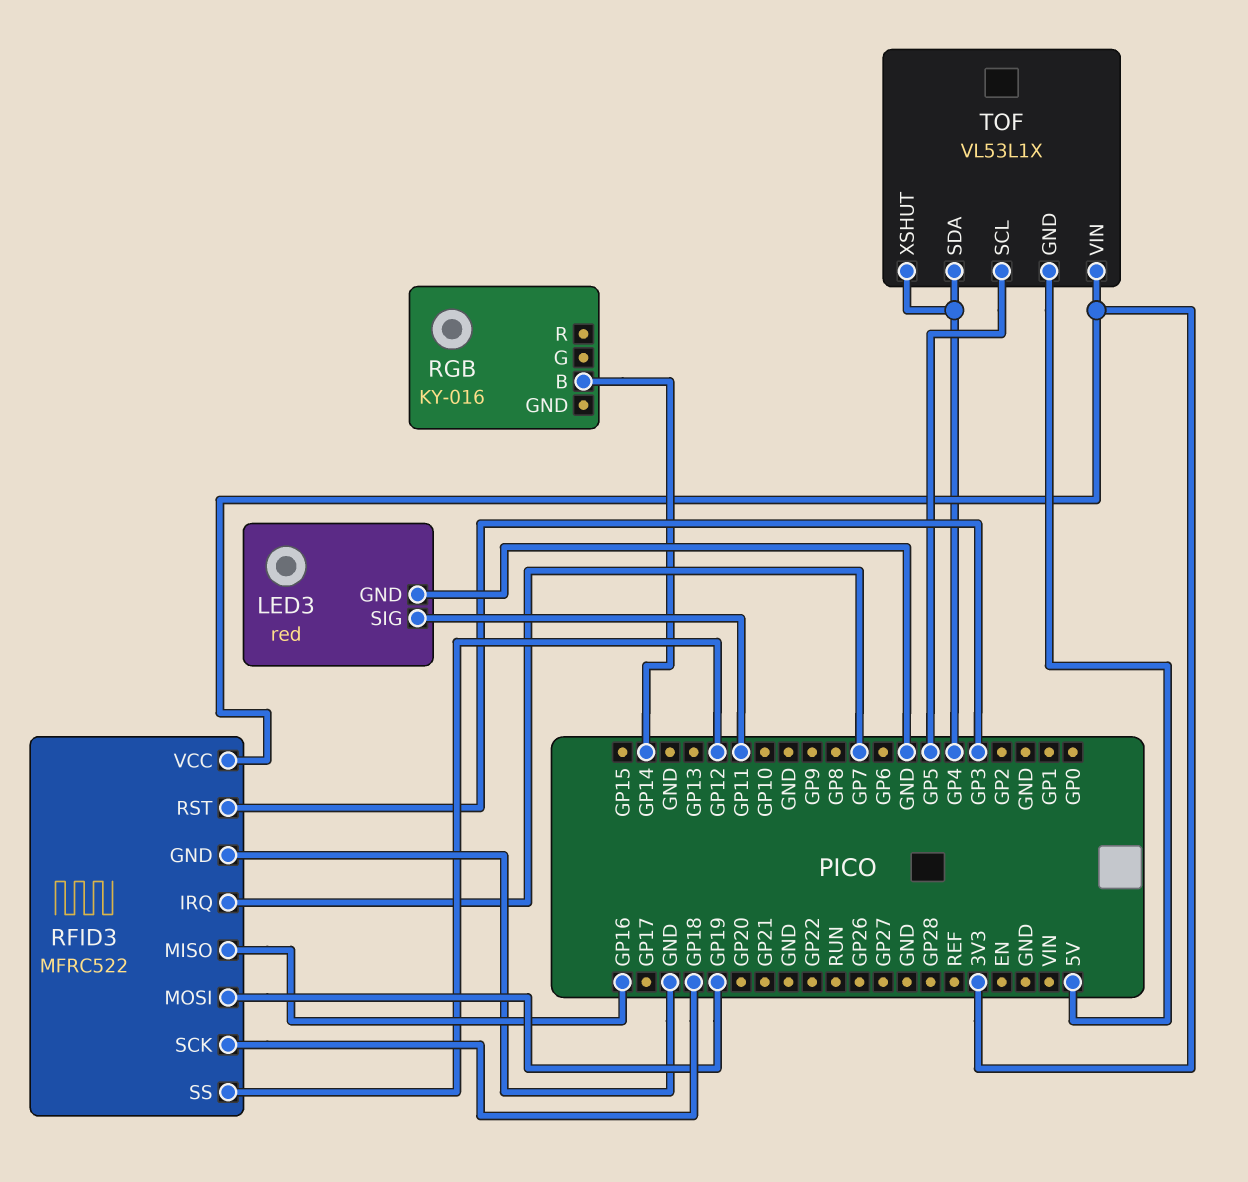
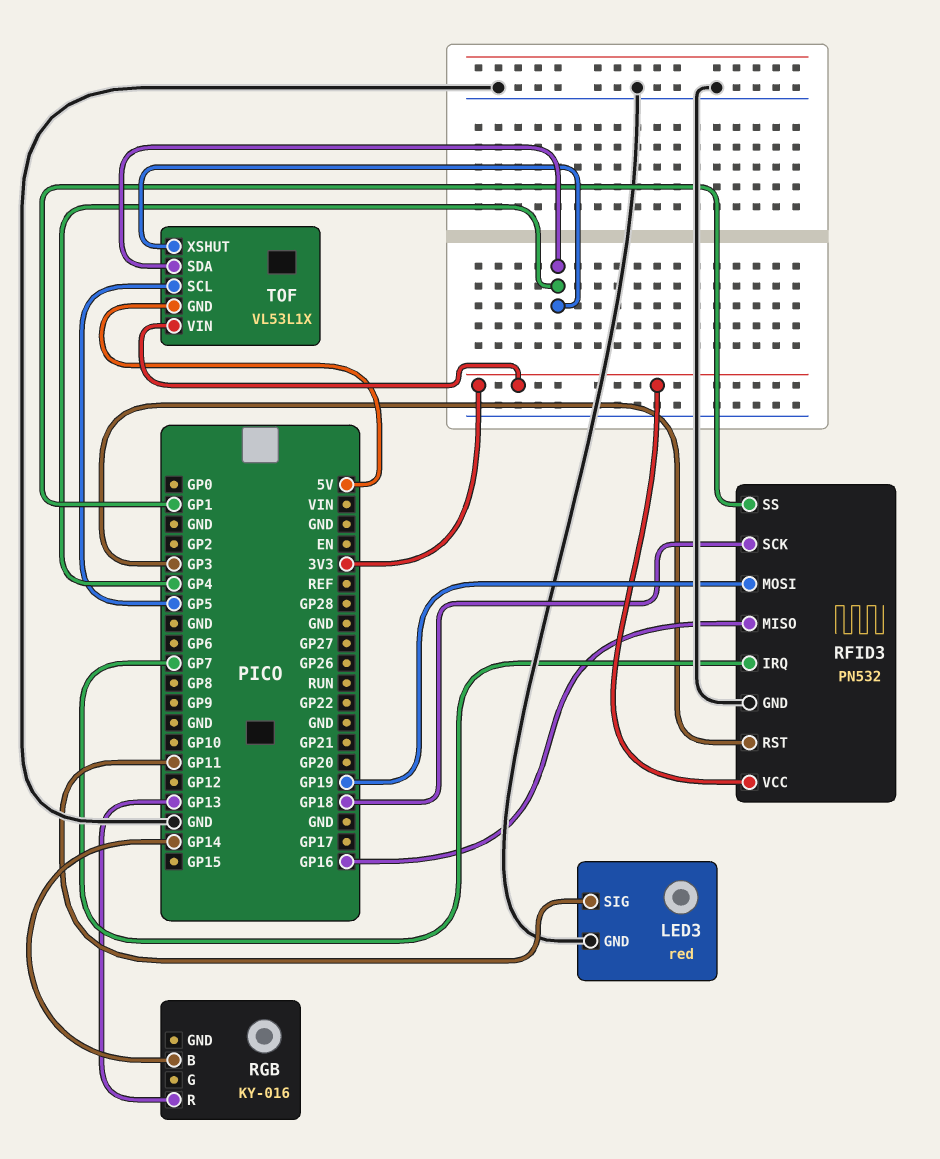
RFID3: MFRC522 -> PN532
RFID3 pin SS: GP12 -> GP1
RGB pin R: none -> GP13

